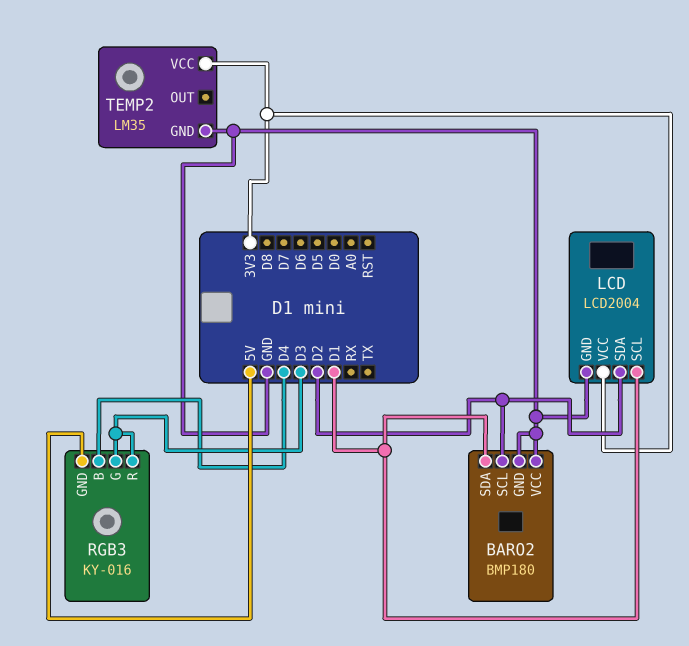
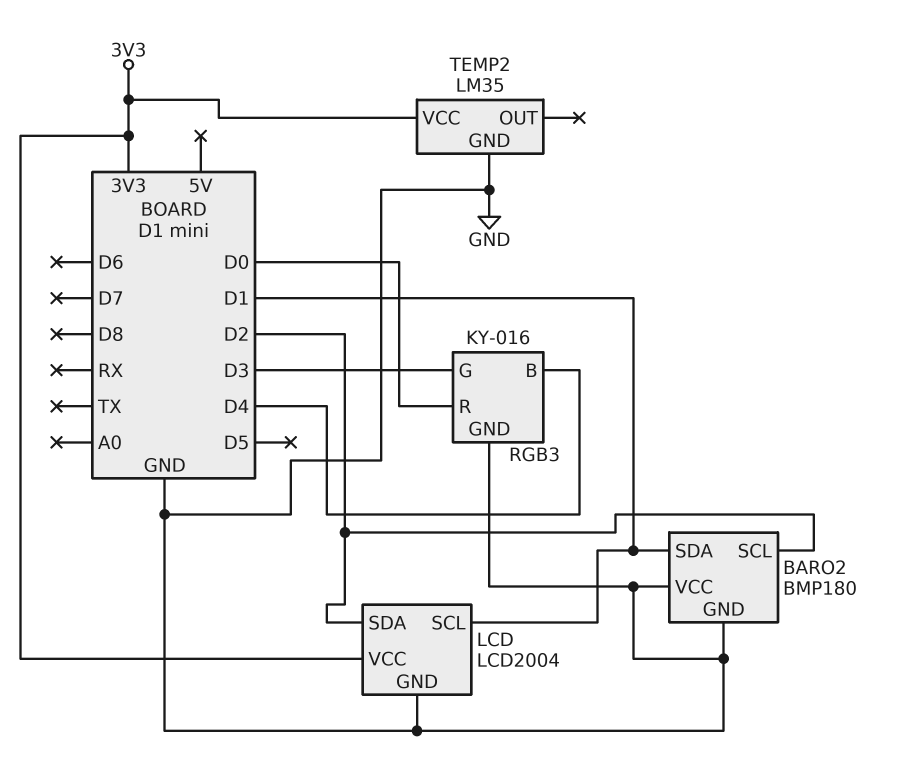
RGB3 pin GND: 5V -> GND
RGB3 pin R: D3 -> D0

